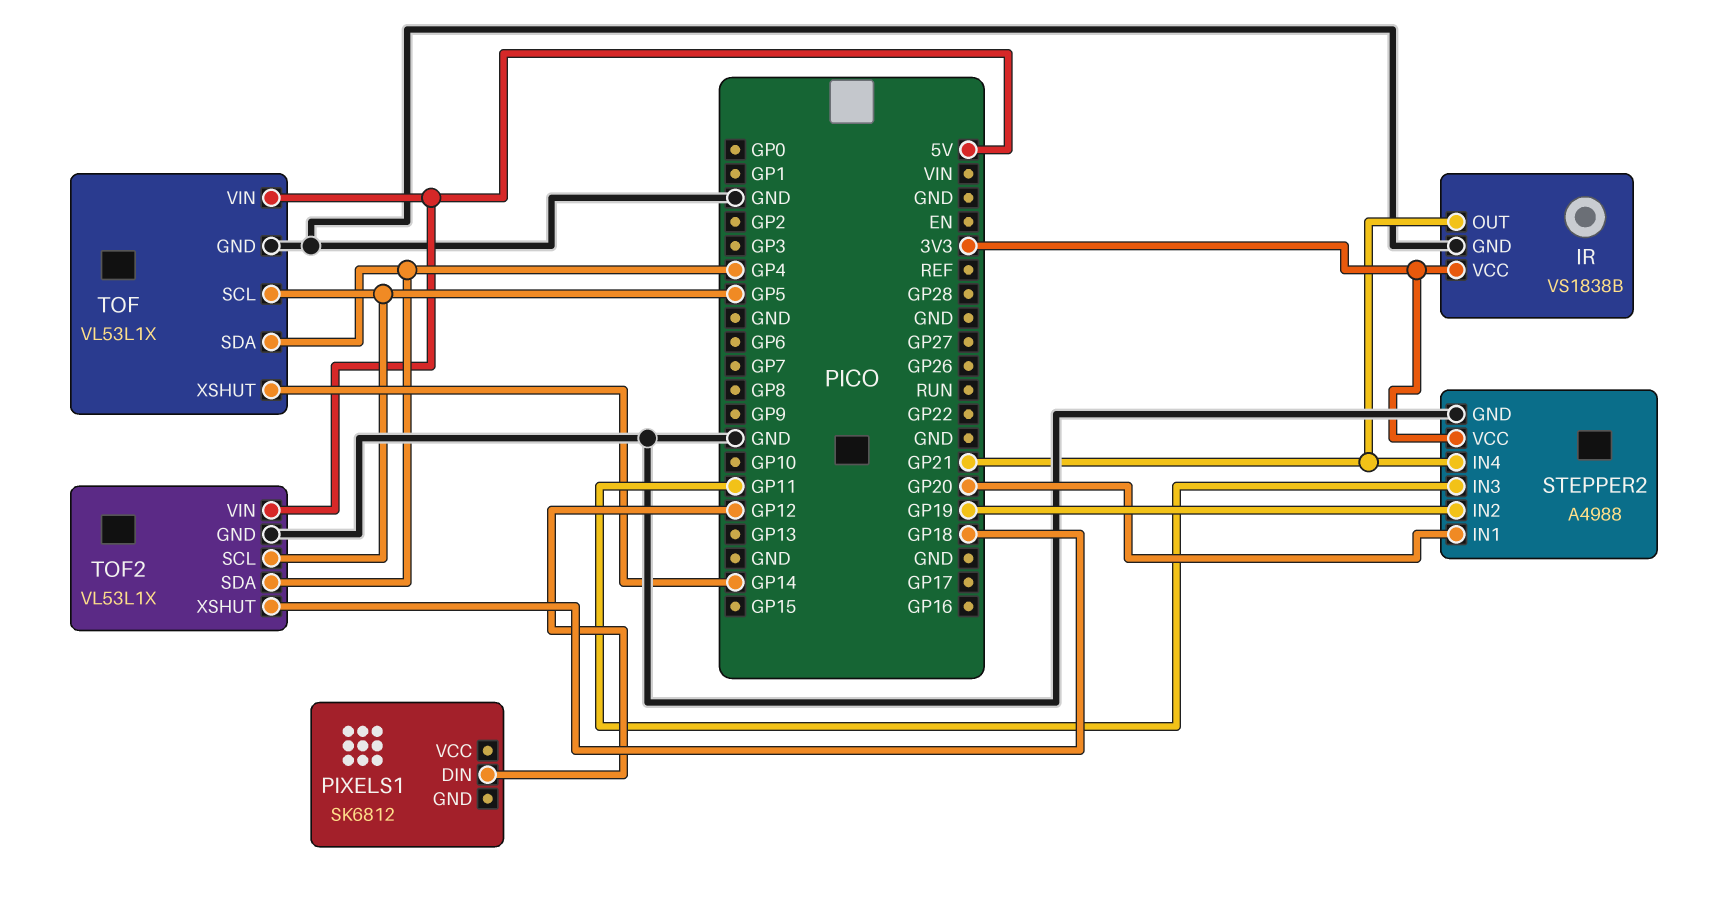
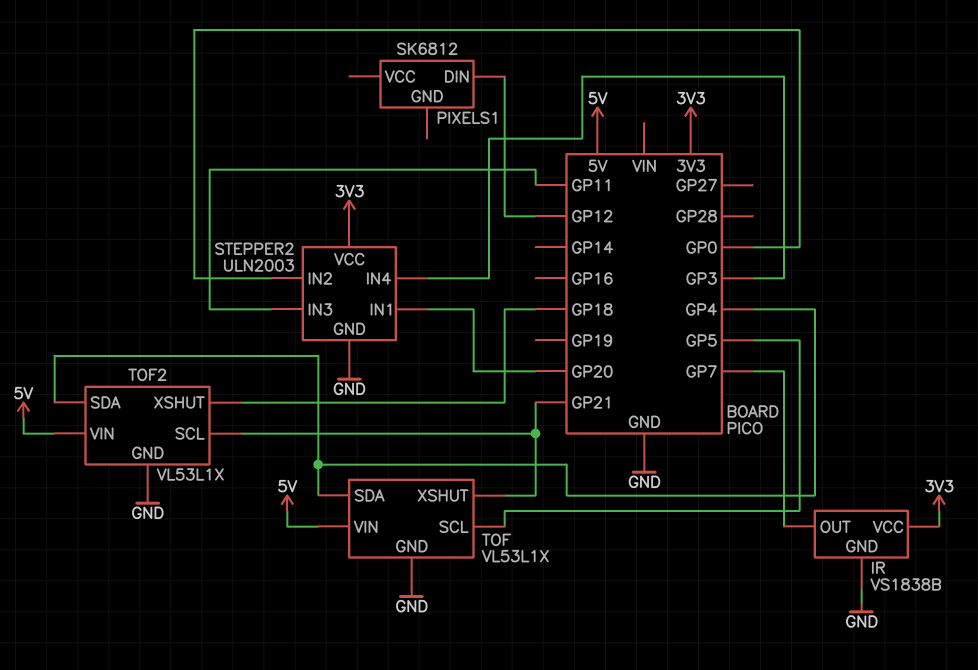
IR pin OUT: GP21 -> GP7
STEPPER2: A4988 -> ULN2003
STEPPER2 pin IN2: GP19 -> GP0
STEPPER2 pin IN4: GP21 -> GP3
TOF pin XSHUT: GP14 -> GP21
TOF2 pin SCL: GP5 -> GP21

